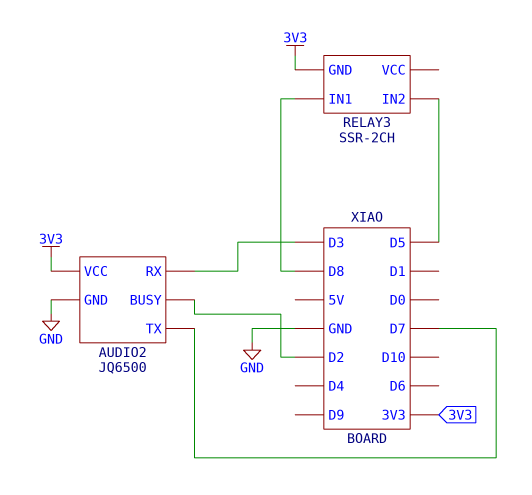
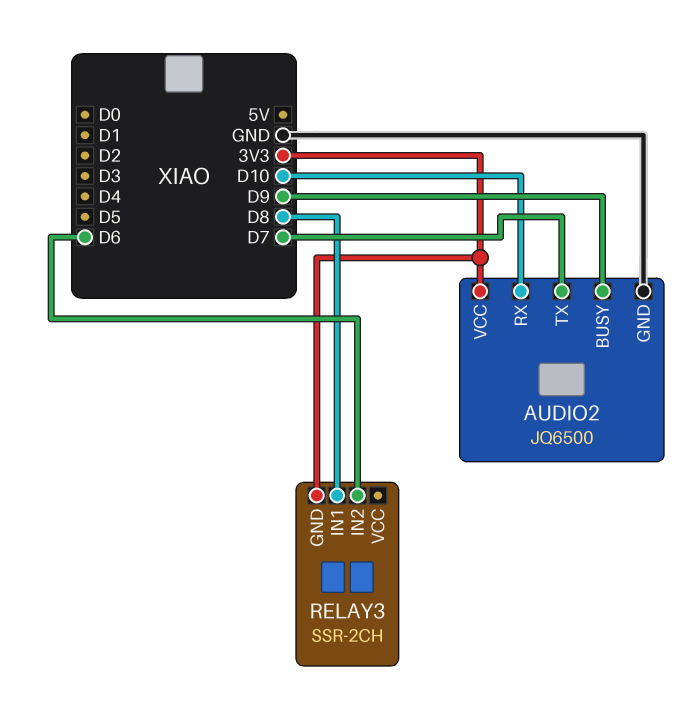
AUDIO2 pin BUSY: D2 -> D9
AUDIO2 pin RX: D3 -> D10
RELAY3 pin IN2: D5 -> D6

